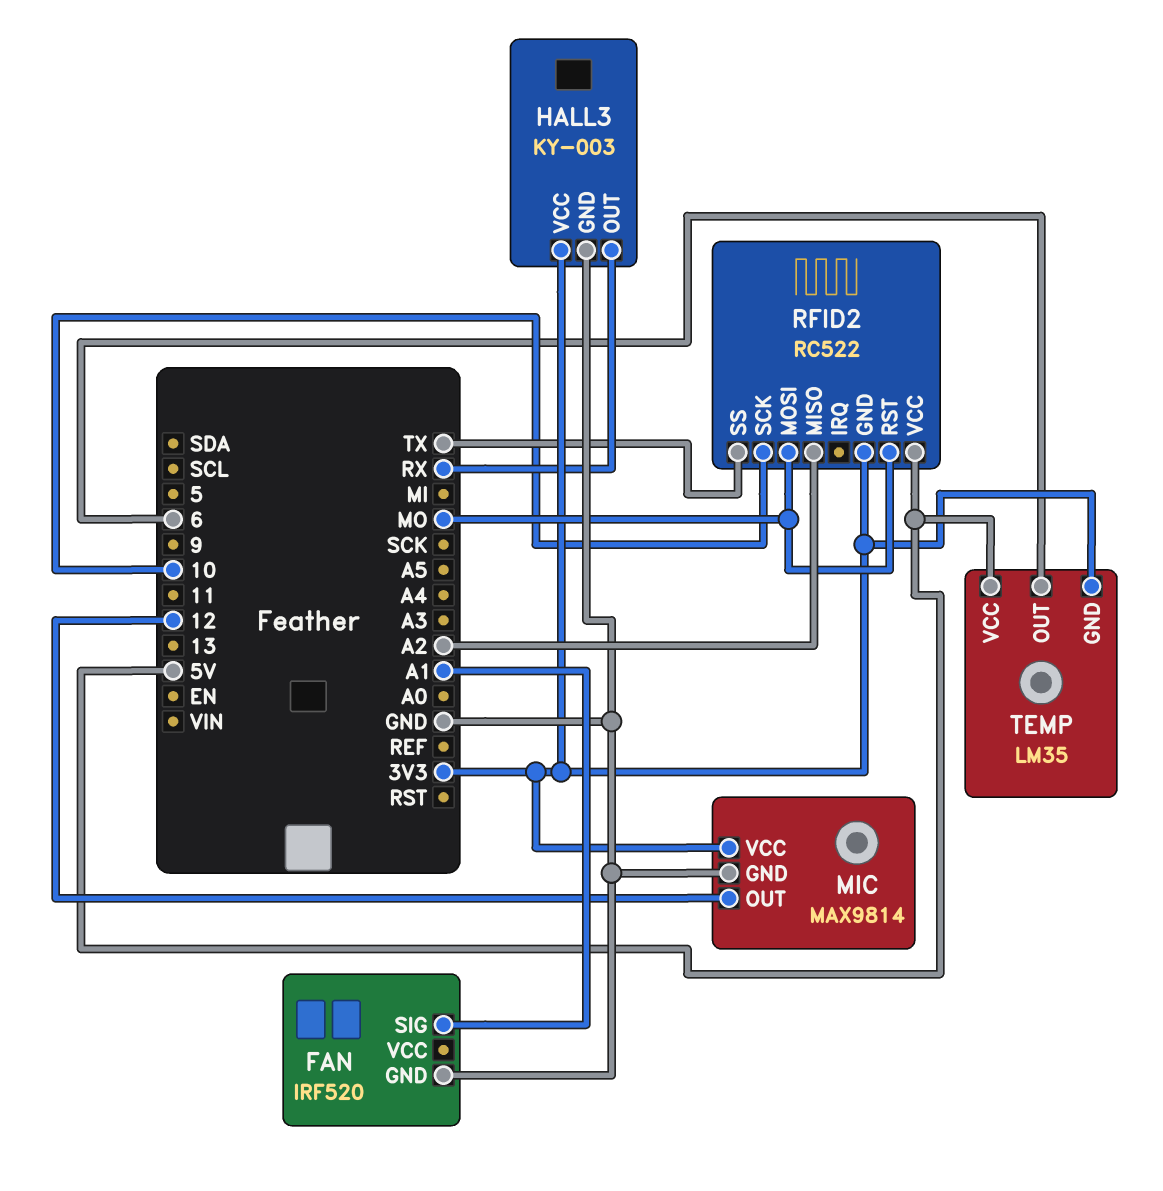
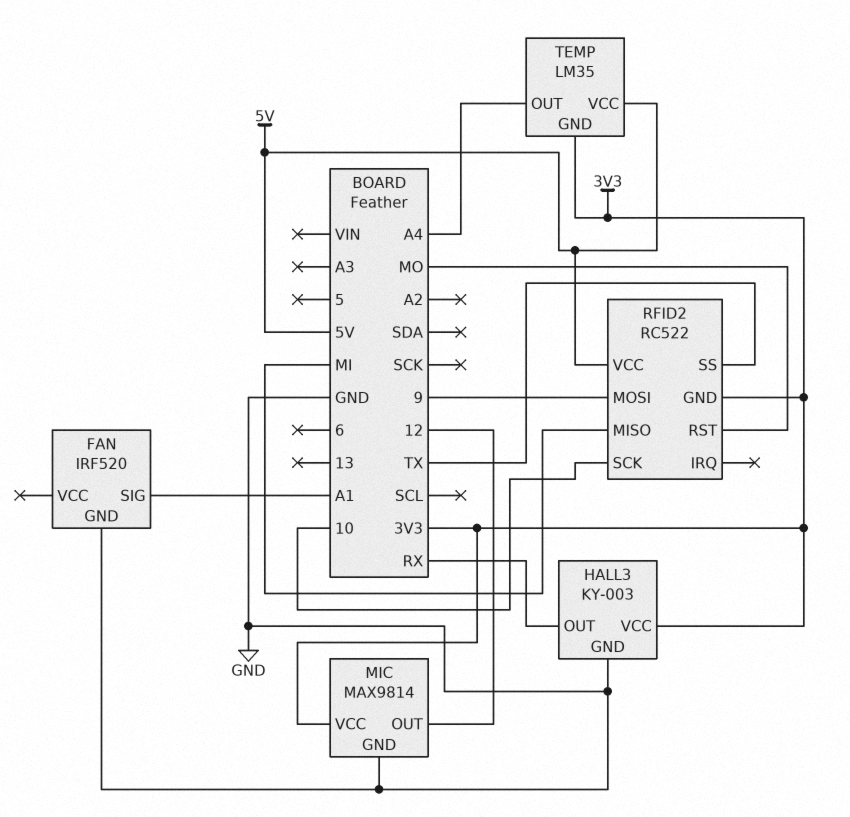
RFID2 pin MISO: A2 -> MI
RFID2 pin MOSI: MO -> 9
TEMP pin OUT: 6 -> A4

